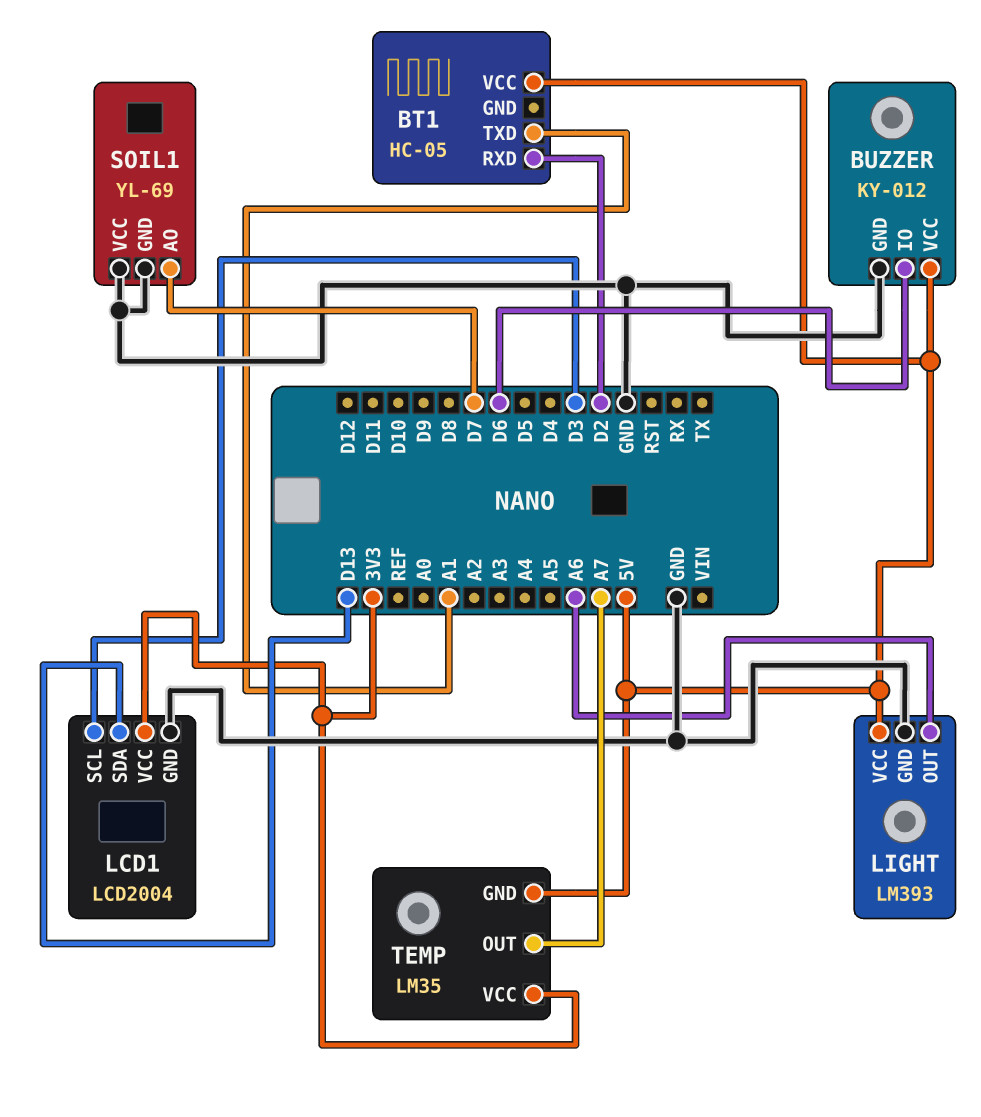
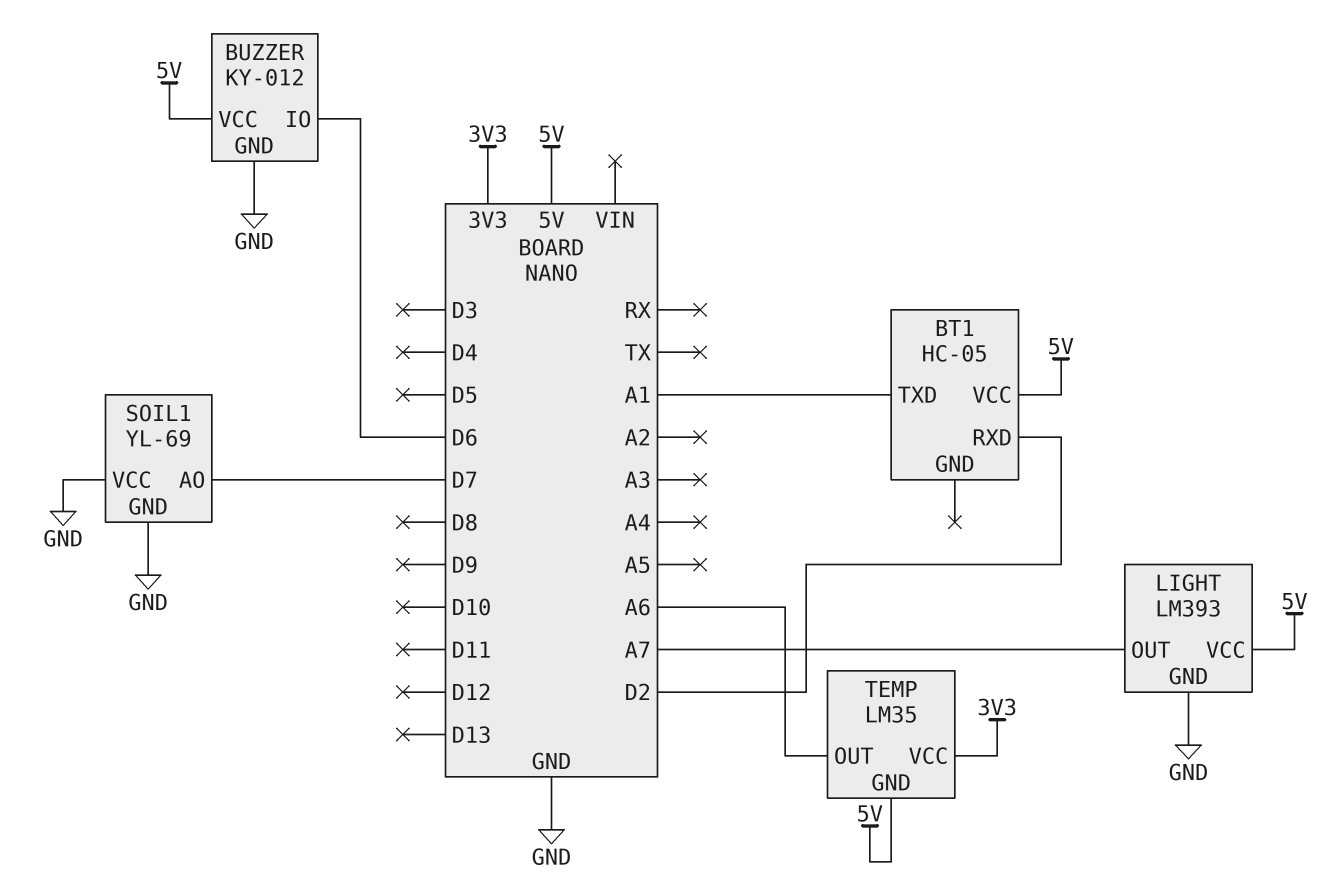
LCD1: LCD2004 -> none
LCD1 pin GND: GND -> none
LCD1 pin SCL: D3 -> none
LCD1 pin SDA: D13 -> none
LCD1 pin VCC: 3V3 -> none
LIGHT pin OUT: A6 -> A7
TEMP pin OUT: A7 -> A6

